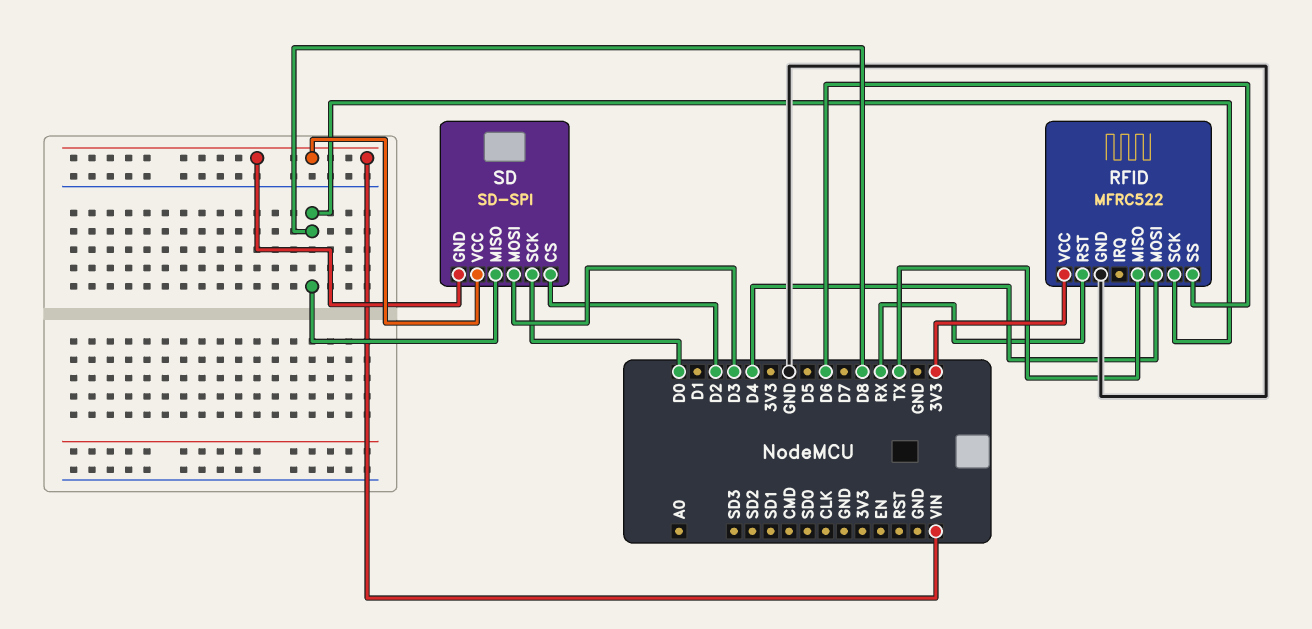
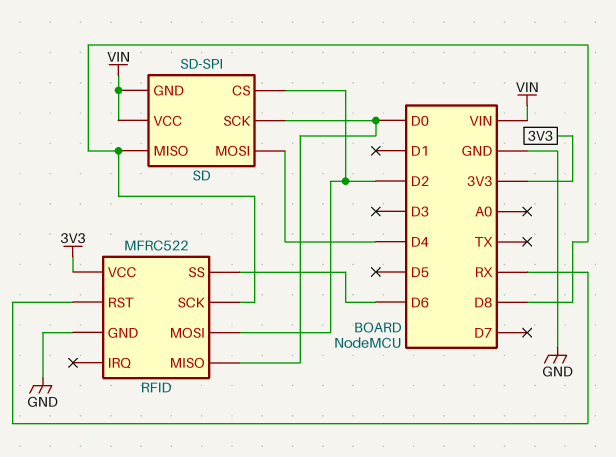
RFID pin MISO: TX -> D0
RFID pin MOSI: D4 -> D2
SD pin MOSI: D3 -> D4

